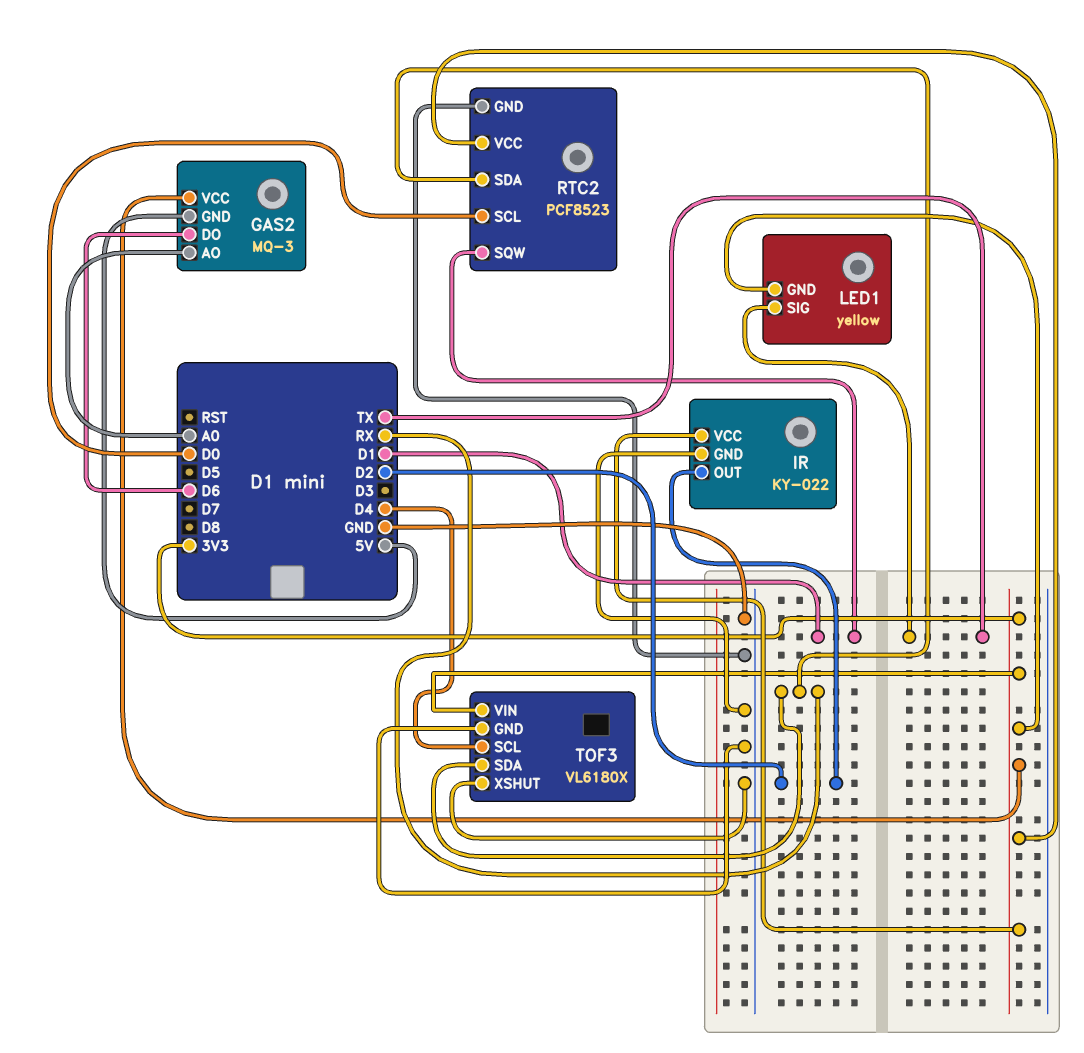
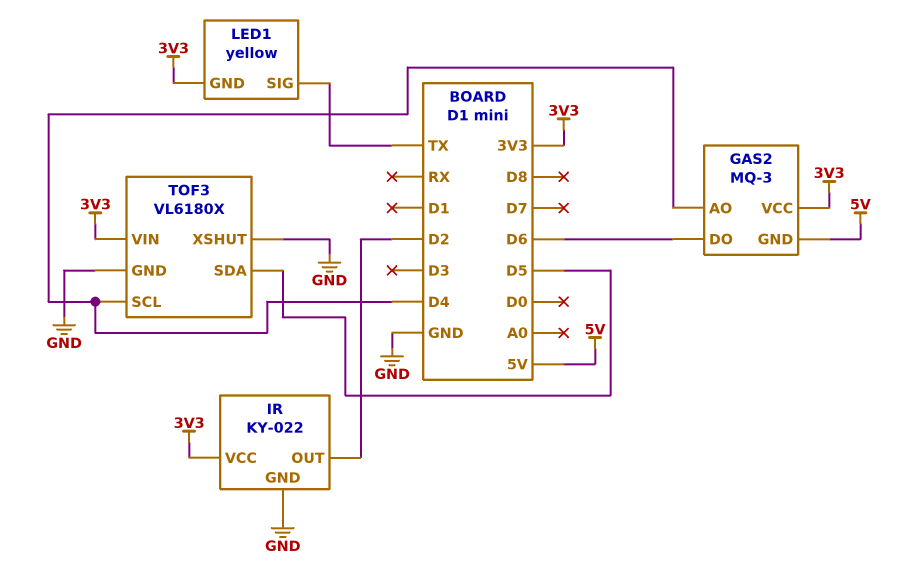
GAS2 pin AO: A0 -> D4
RTC2: PCF8523 -> none
RTC2 pin GND: GND -> none
RTC2 pin SCL: D0 -> none
RTC2 pin SDA: RX -> none
RTC2 pin SQW: D1 -> none
RTC2 pin VCC: 3V3 -> none
TOF3 pin SDA: RX -> D5

